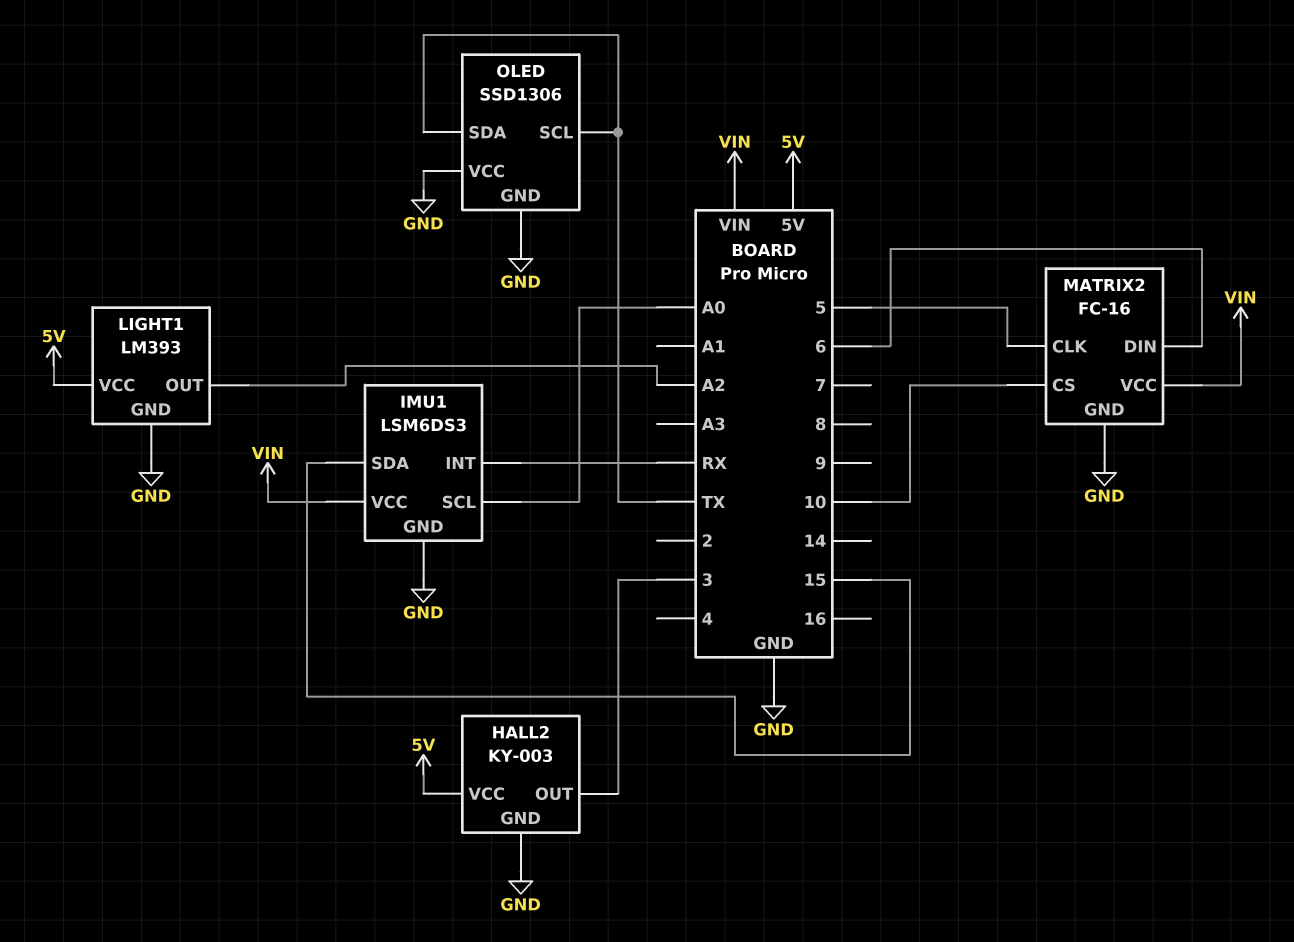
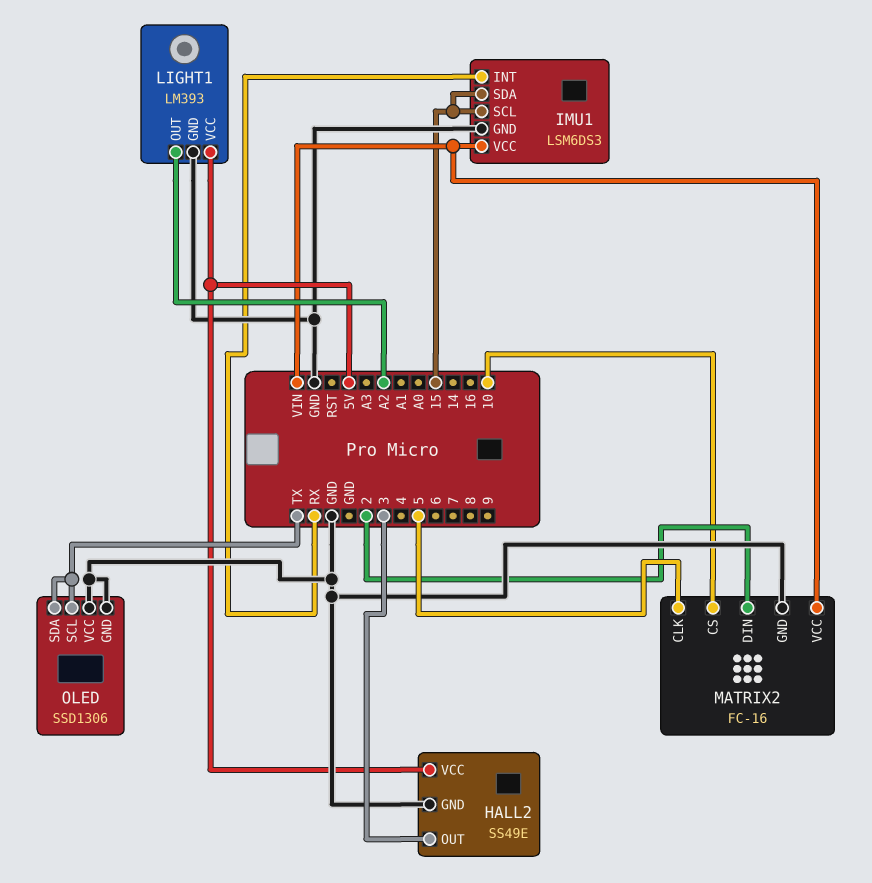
HALL2: KY-003 -> SS49E
IMU1 pin SCL: A0 -> 15
MATRIX2 pin DIN: 6 -> 2

